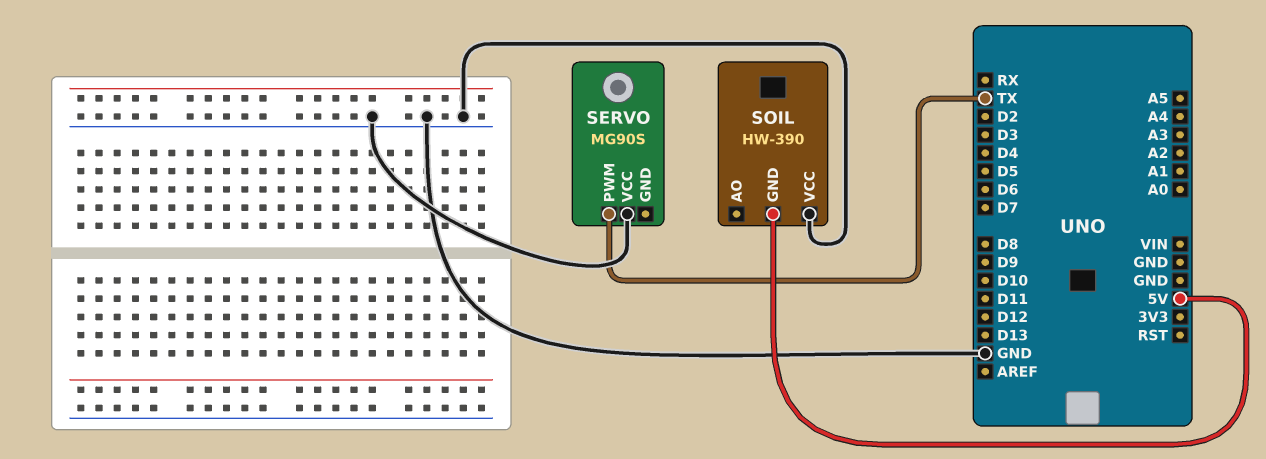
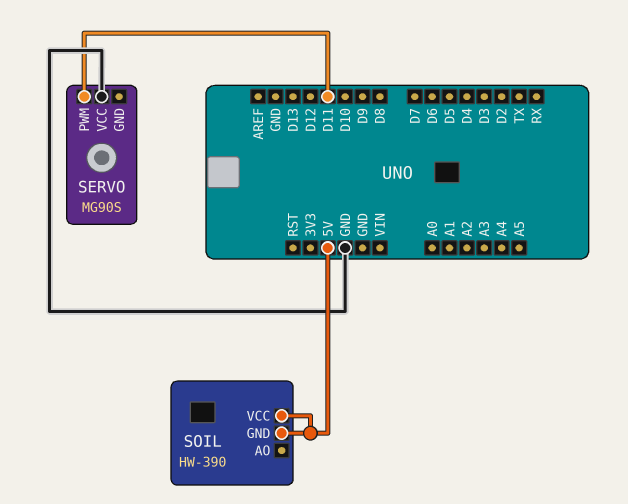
SERVO pin PWM: TX -> D11
SOIL pin VCC: GND -> 5V

